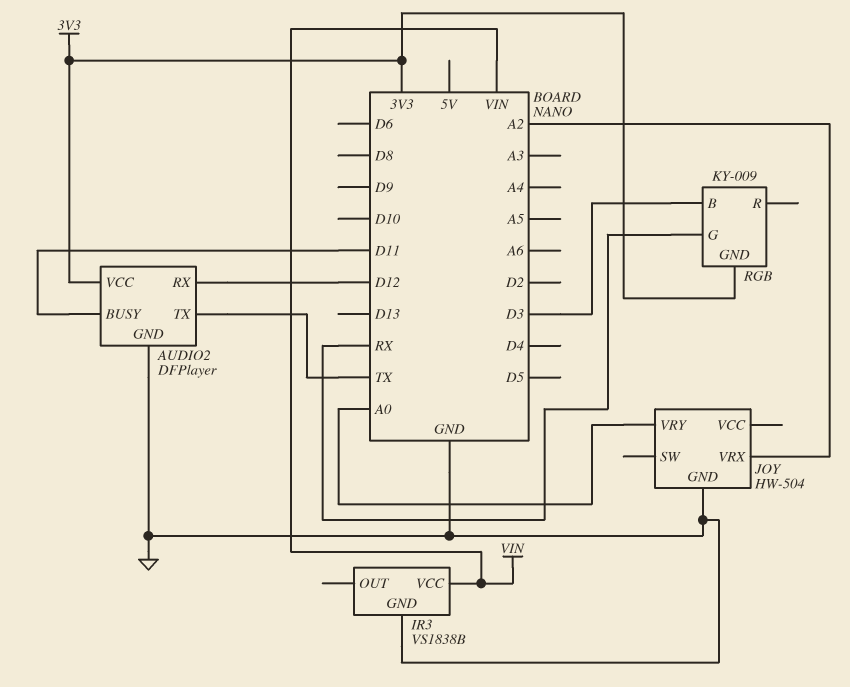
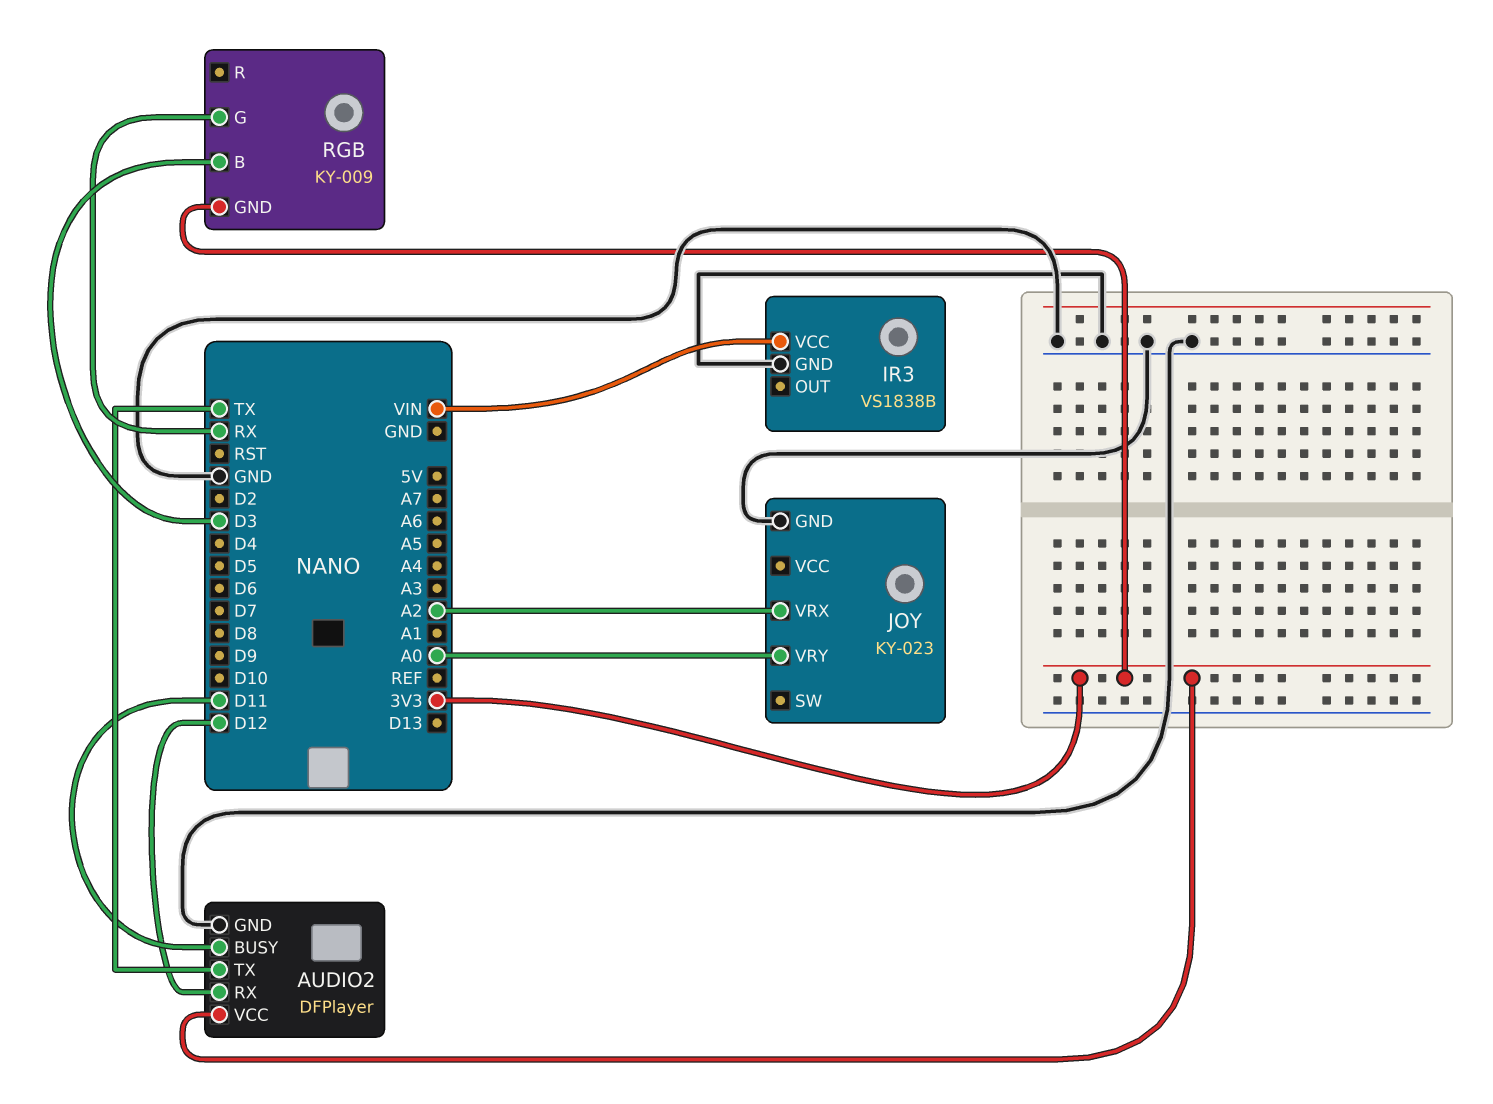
JOY: HW-504 -> KY-023

